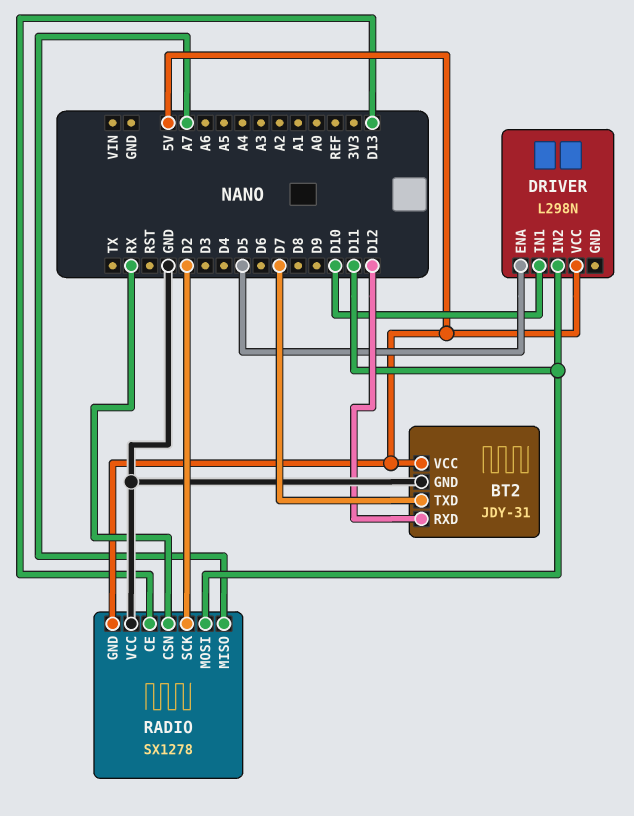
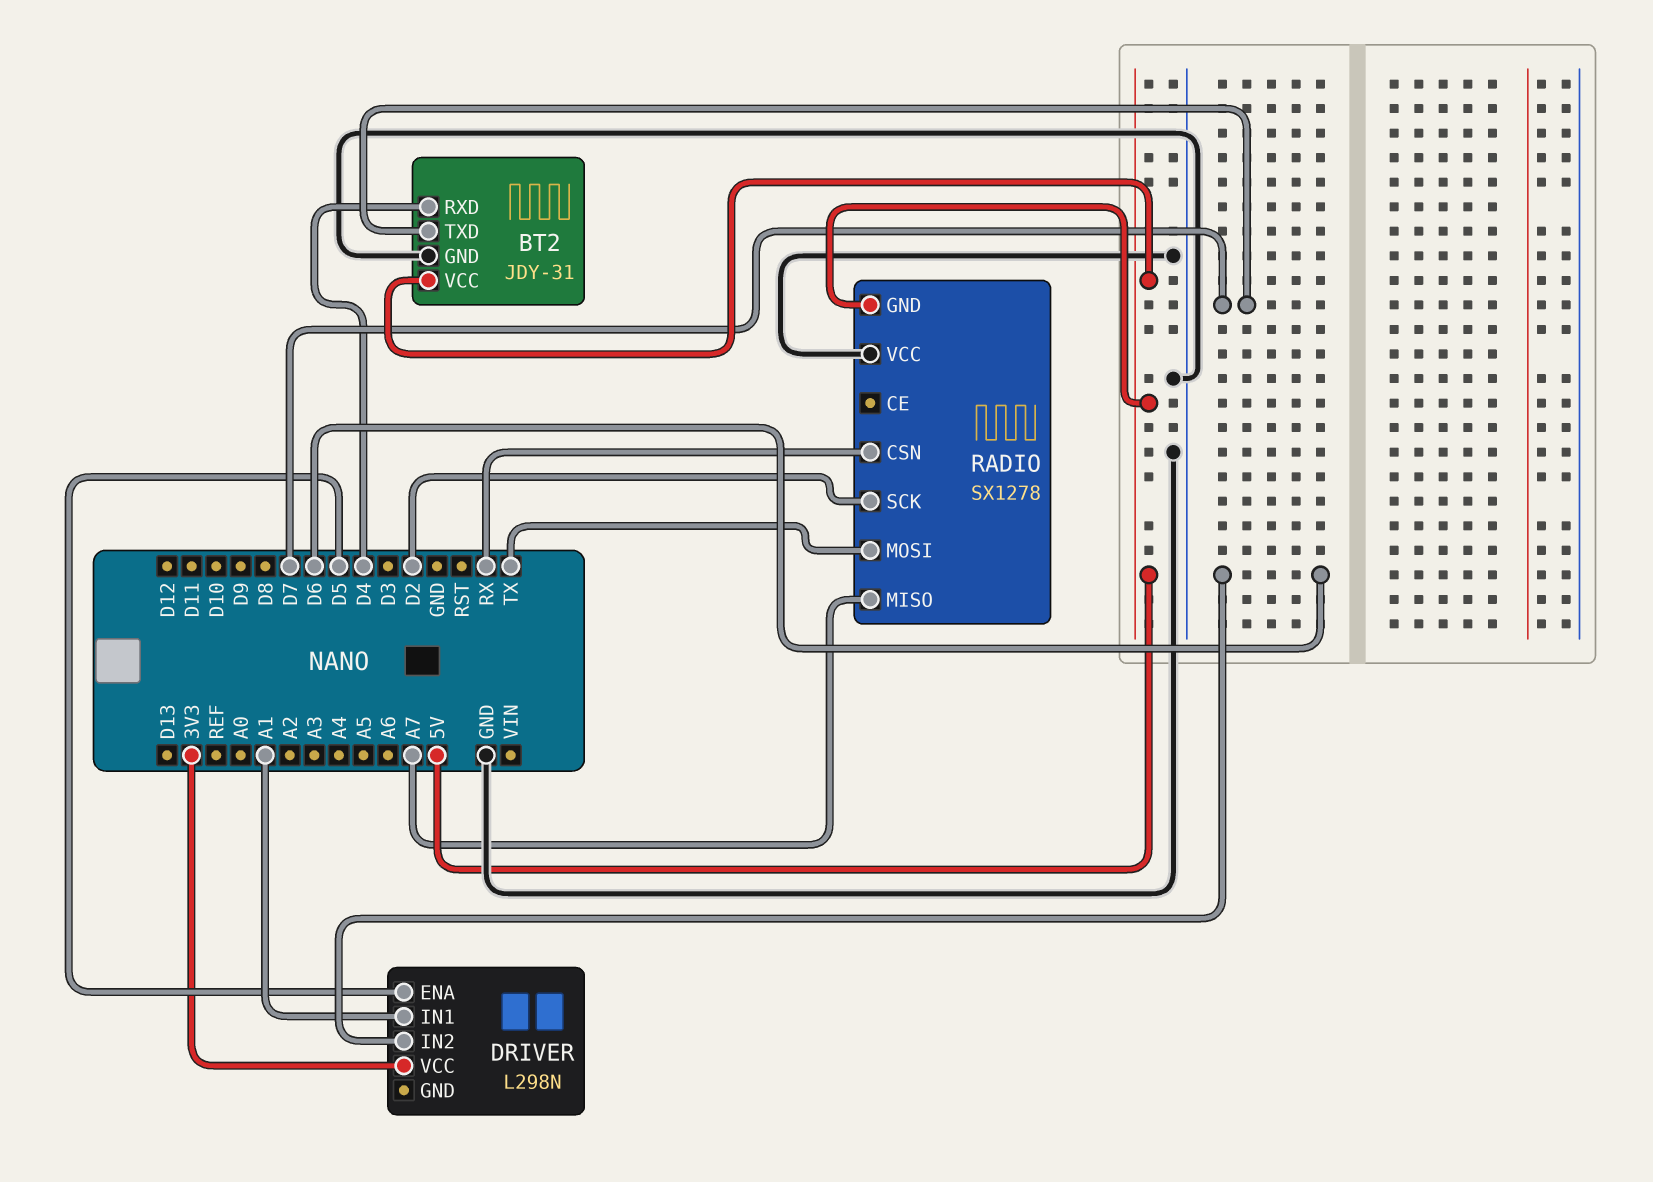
BT2 pin RXD: D12 -> D4
DRIVER pin IN1: D10 -> A1
DRIVER pin IN2: D11 -> D6
DRIVER pin VCC: 5V -> 3V3
RADIO pin CE: D13 -> none
RADIO pin MOSI: D11 -> TX

